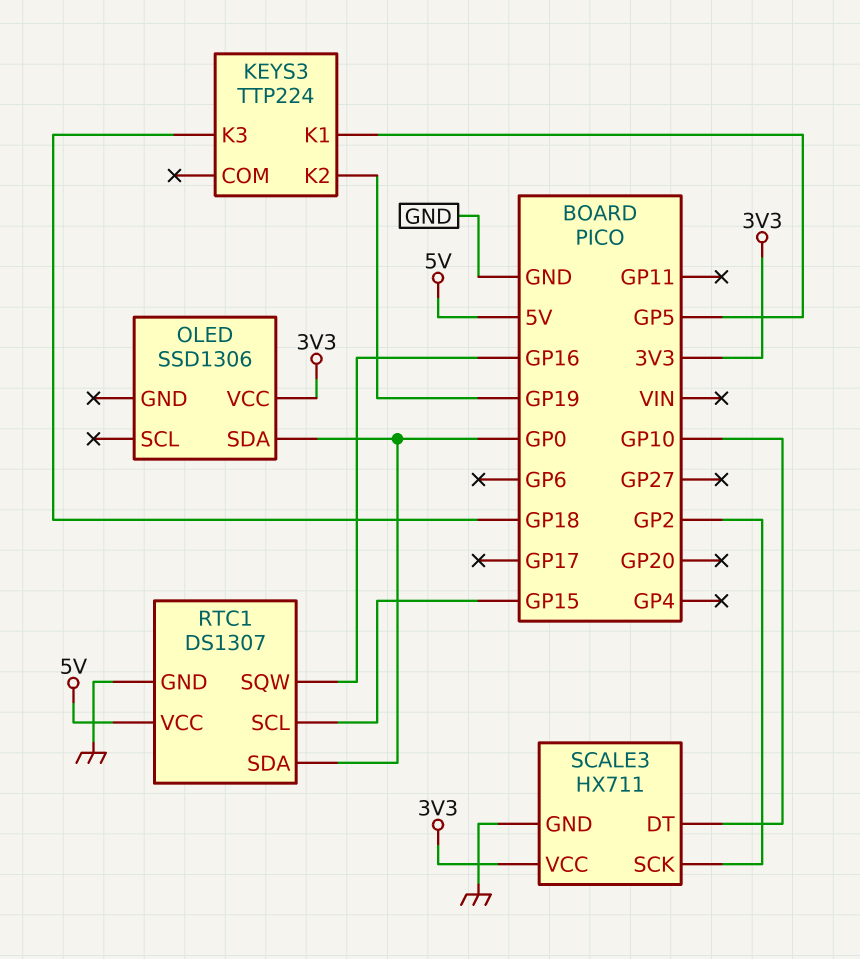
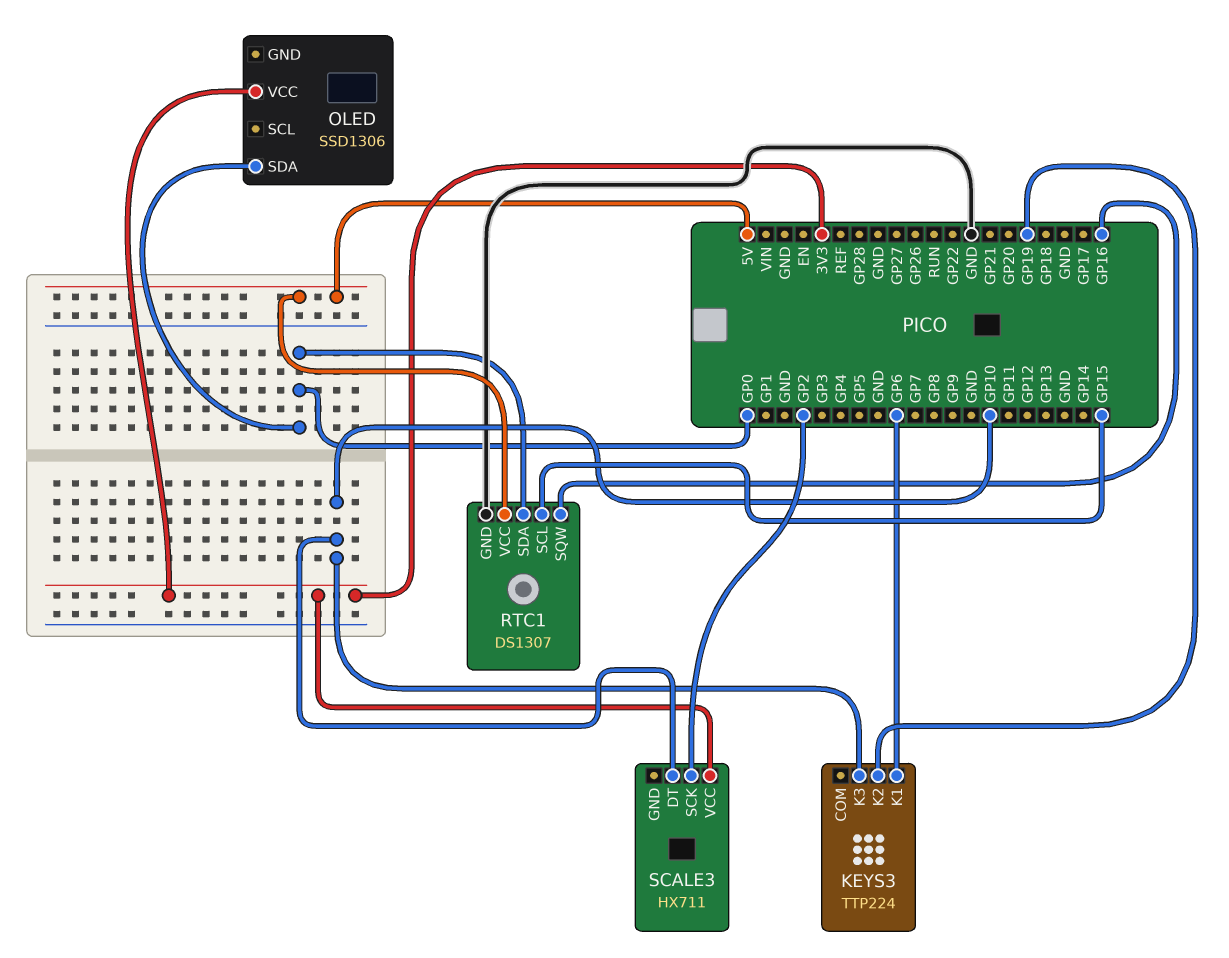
KEYS3 pin K1: GP5 -> GP6
KEYS3 pin K3: GP18 -> GP10
SCALE3 pin GND: GND -> none

